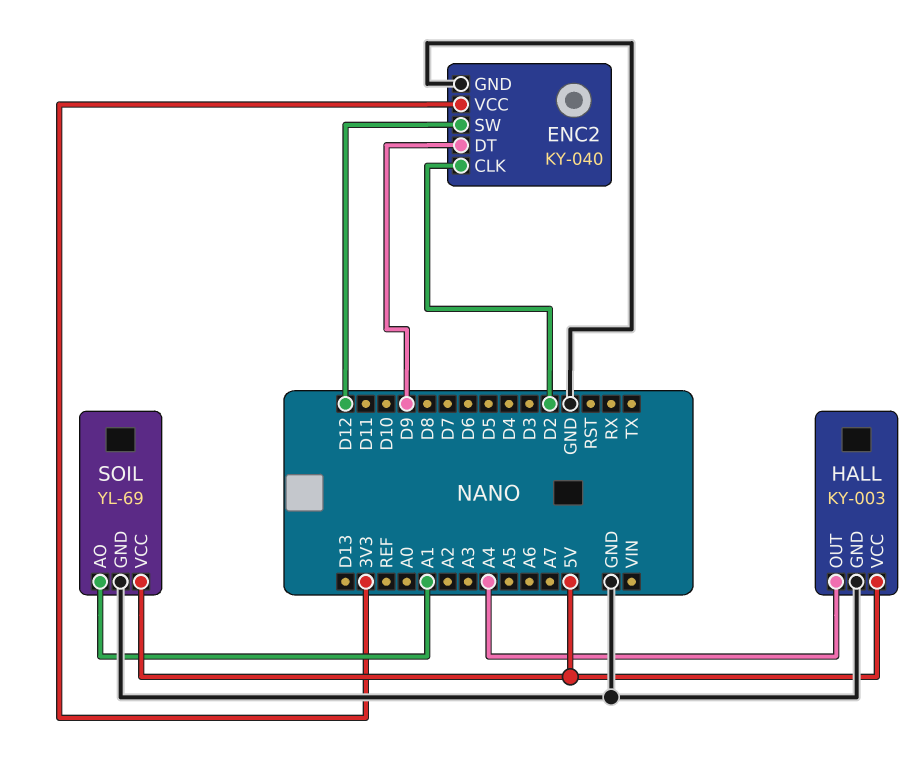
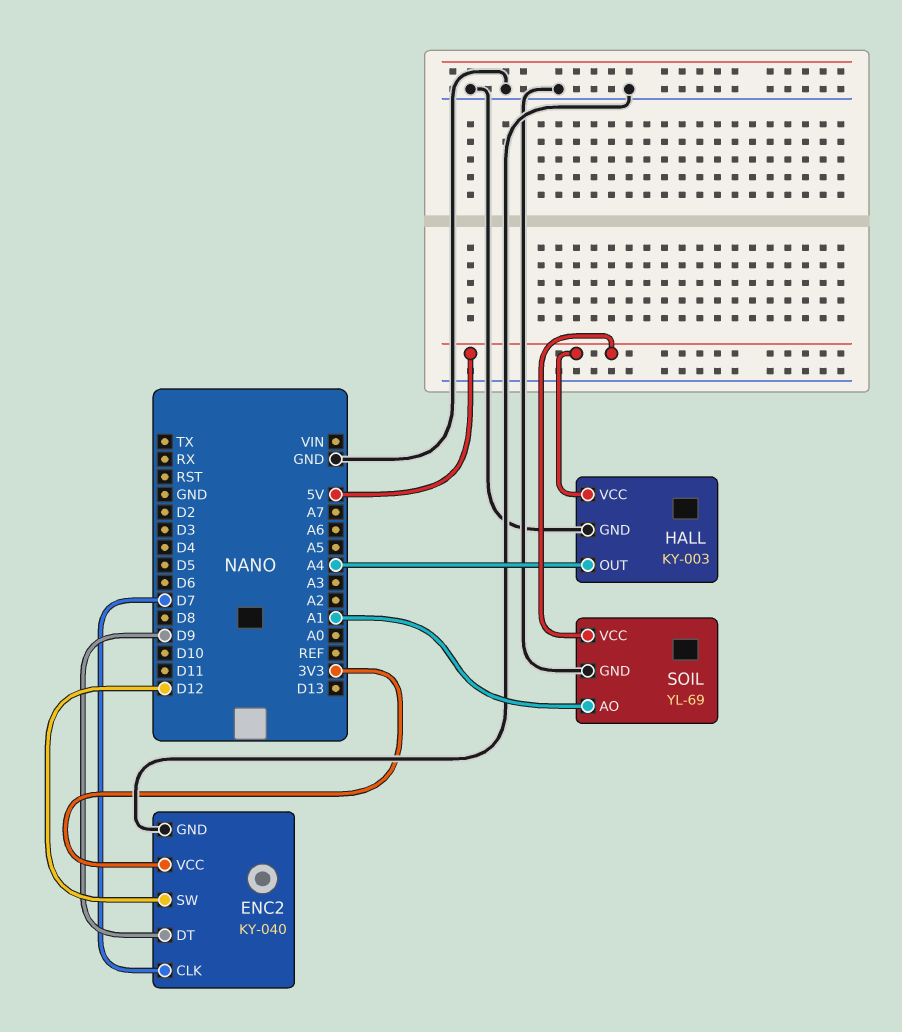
ENC2 pin CLK: D2 -> D7

